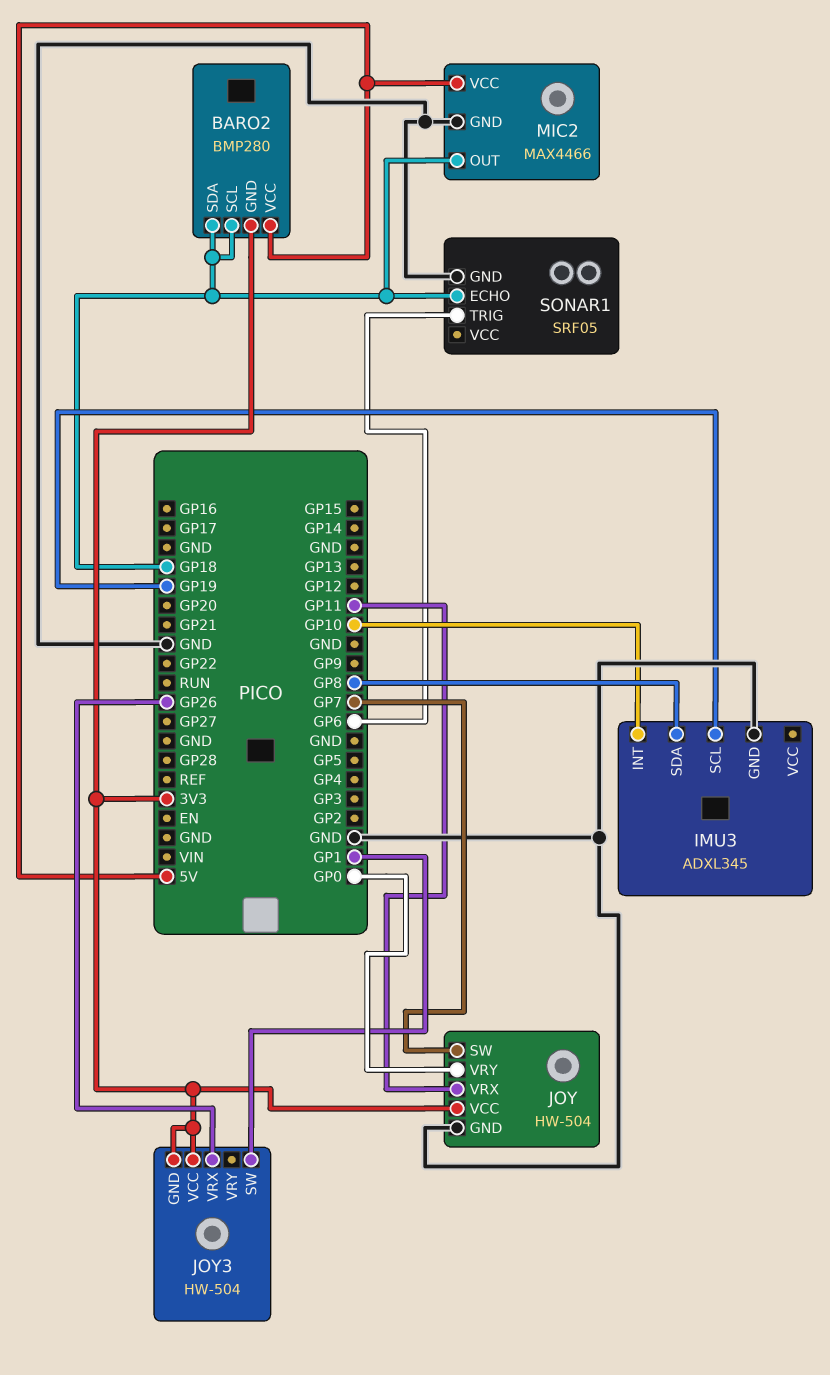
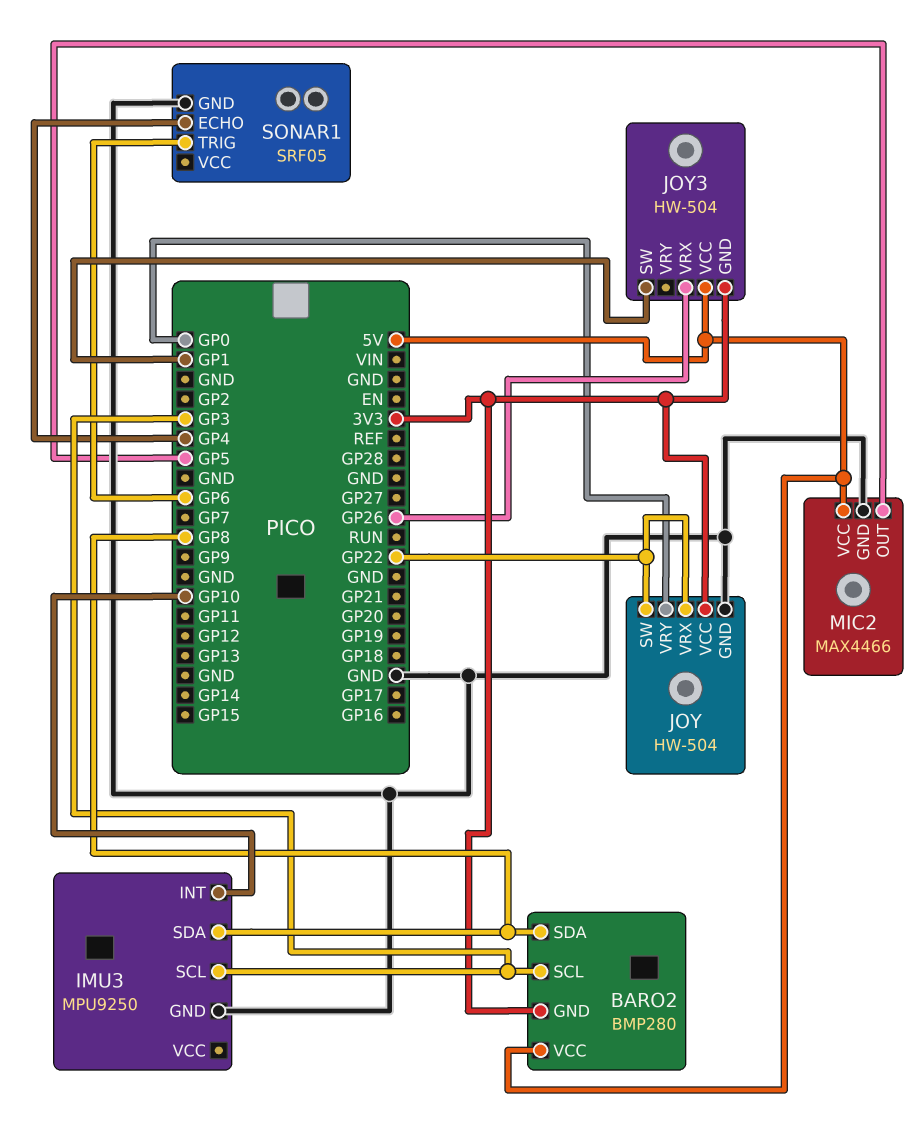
BARO2 pin SCL: GP18 -> GP3
BARO2 pin SDA: GP18 -> GP8
IMU3: ADXL345 -> MPU9250
IMU3 pin SCL: GP19 -> GP3
JOY pin SW: GP7 -> GP22
JOY pin VRX: GP11 -> GP22
JOY3 pin VCC: 3V3 -> 5V
MIC2 pin OUT: GP18 -> GP5
SONAR1 pin ECHO: GP18 -> GP4

